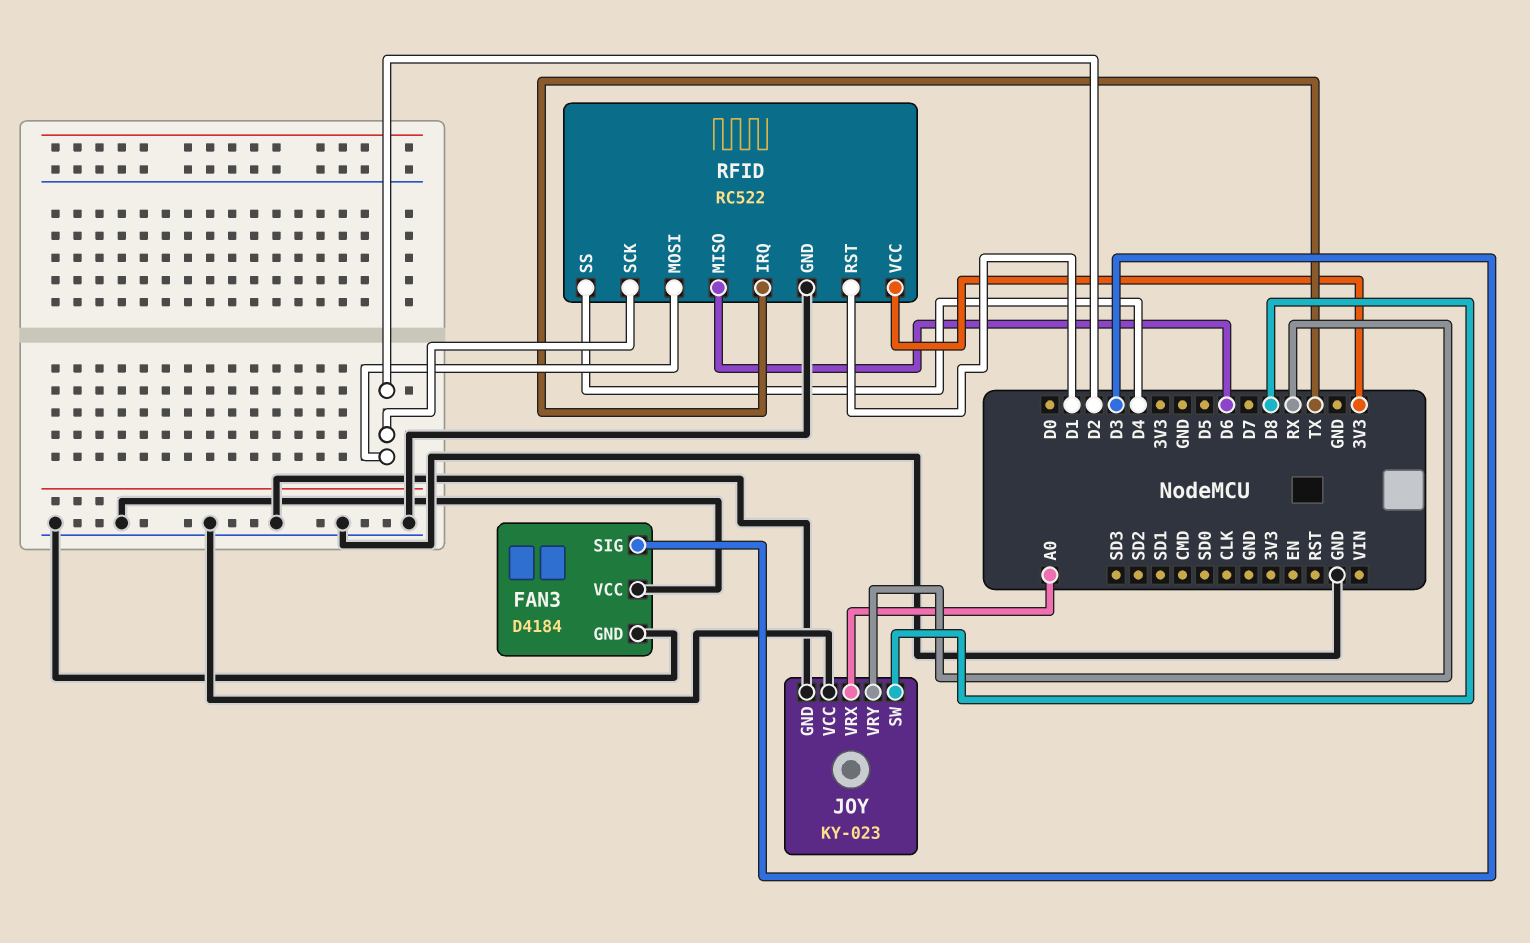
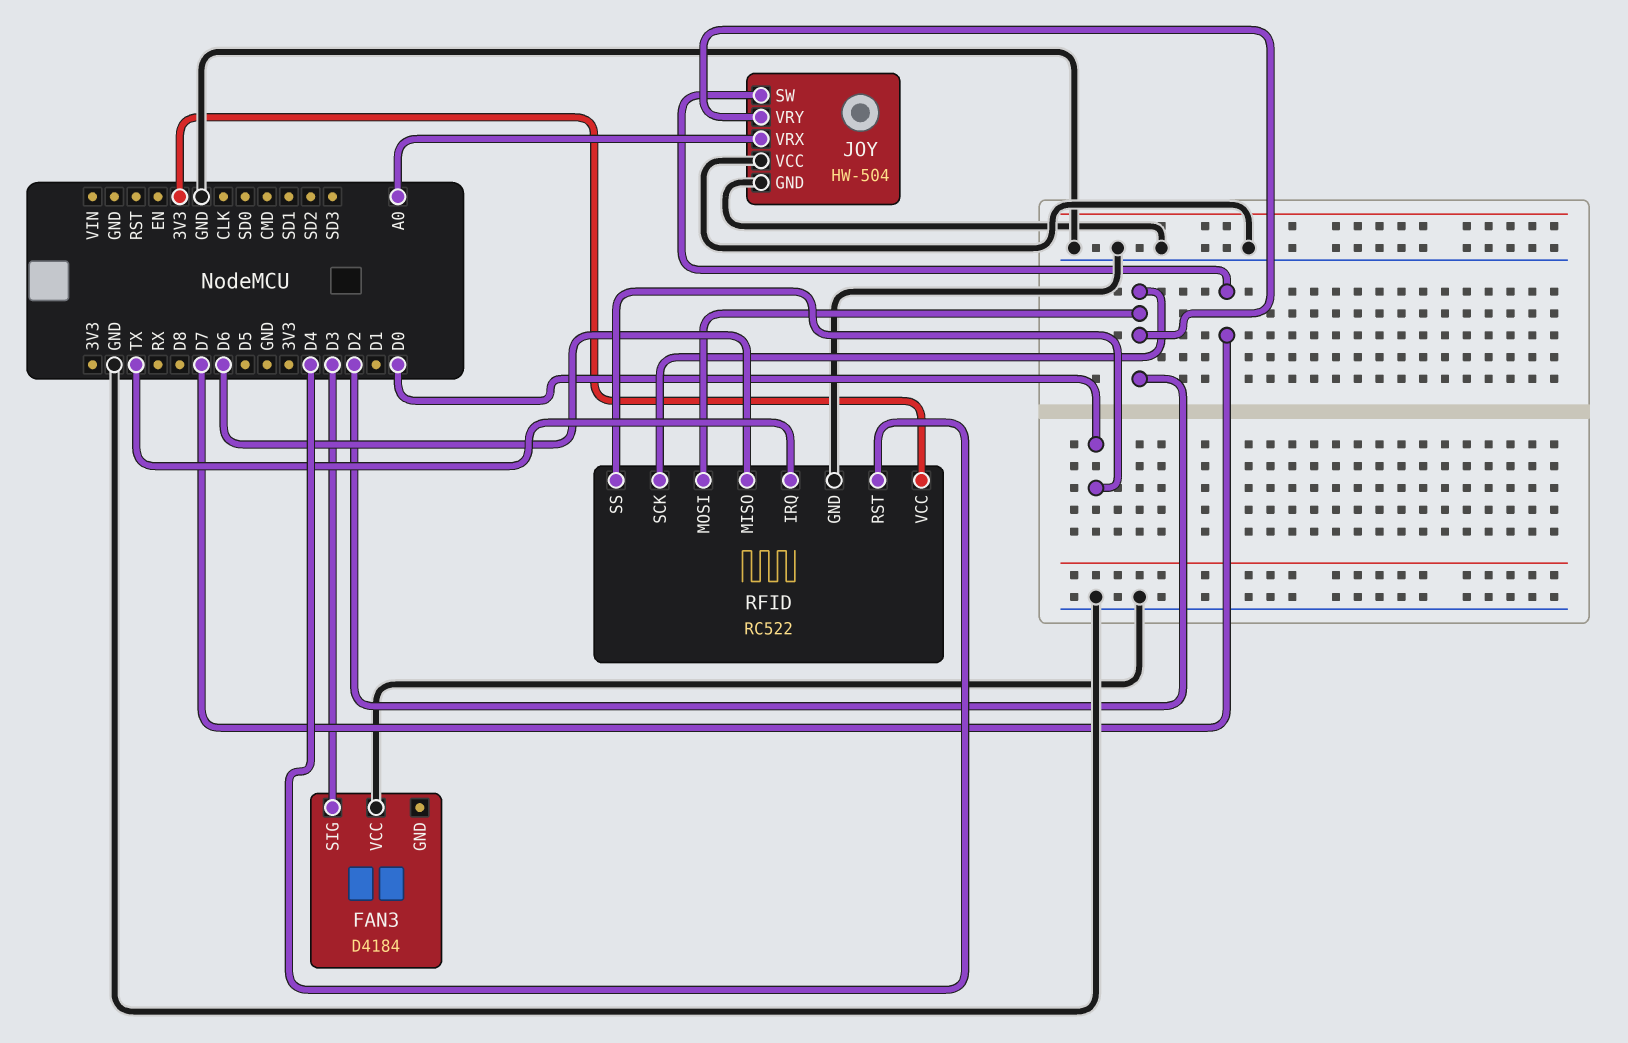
FAN3 pin GND: GND -> none
JOY: KY-023 -> HW-504
JOY pin SW: D8 -> D7
JOY pin VRY: RX -> D2
RFID pin RST: D1 -> D4
RFID pin SS: D4 -> D0

